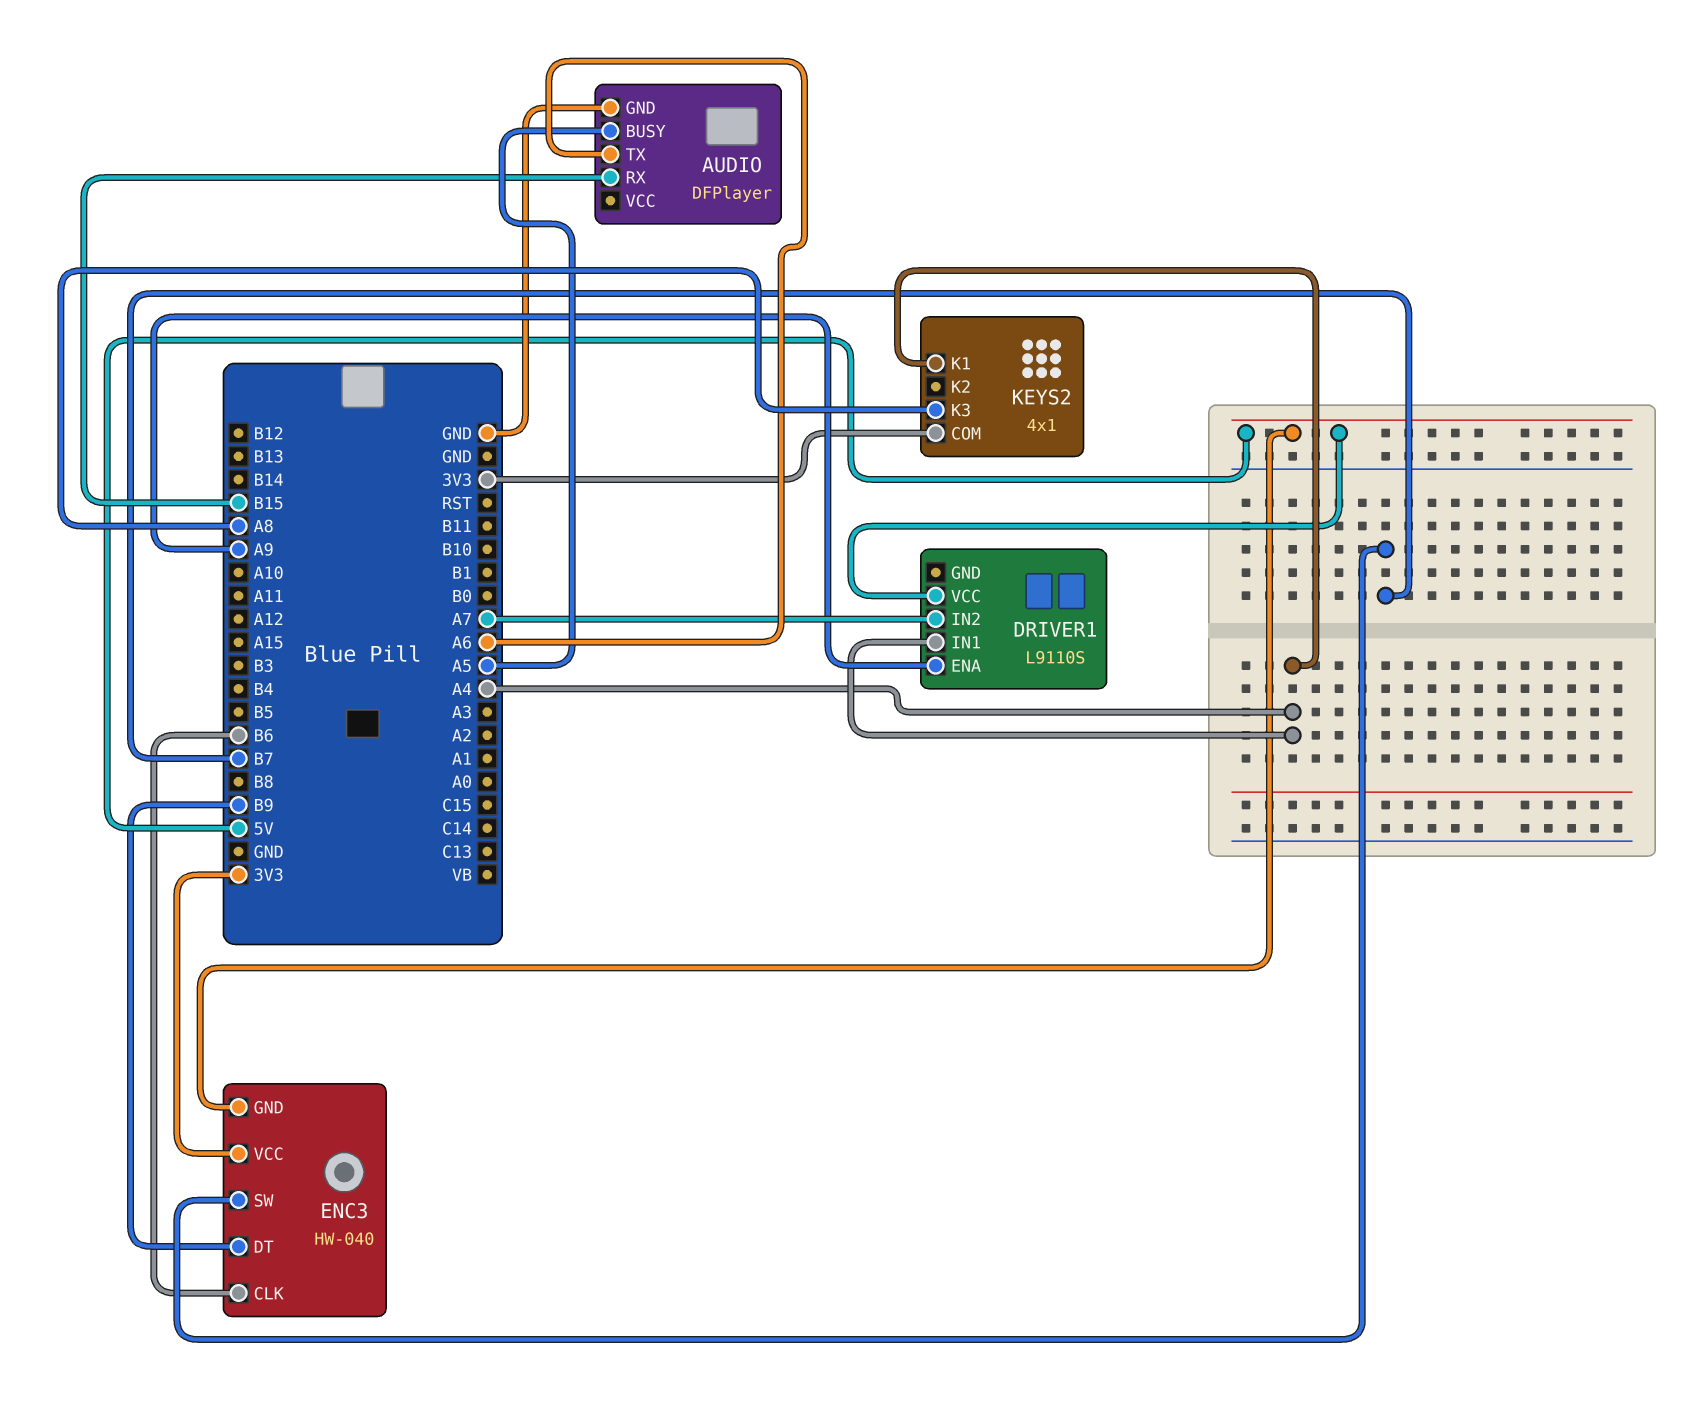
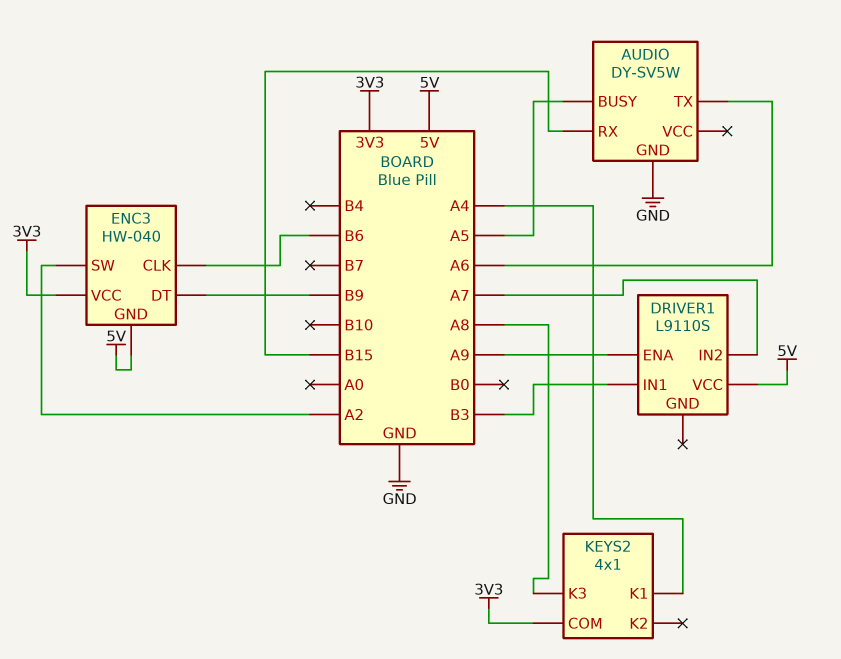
AUDIO: DFPlayer -> DY-SV5W
DRIVER1 pin IN1: A4 -> B3
ENC3 pin SW: B7 -> A2

